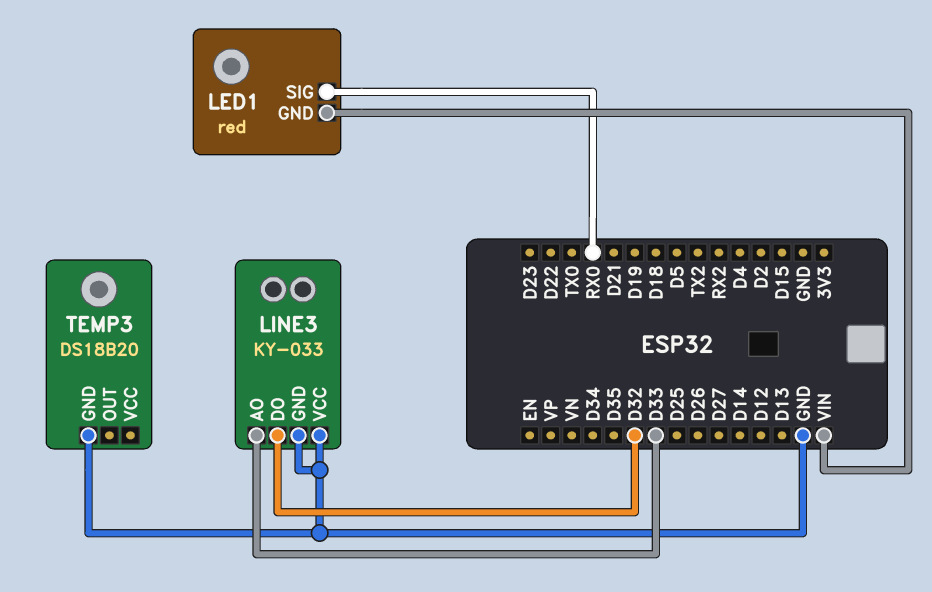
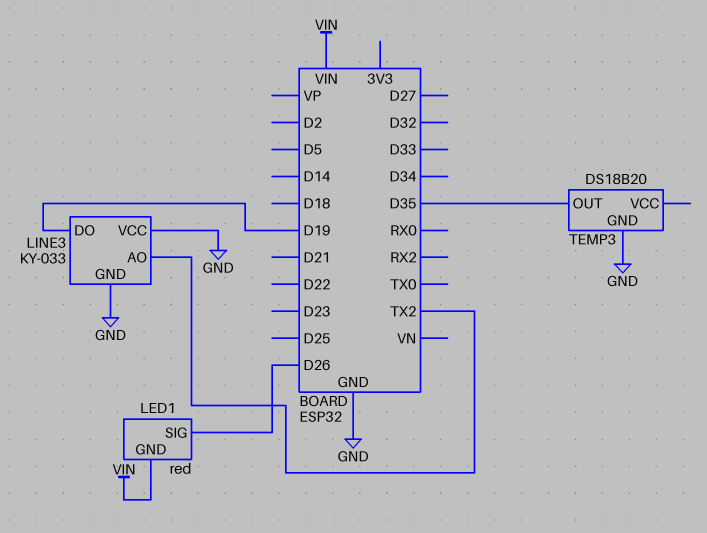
LED1 pin SIG: RX0 -> D26
LINE3 pin AO: D33 -> TX2
LINE3 pin DO: D32 -> D19
TEMP3 pin OUT: none -> D35

